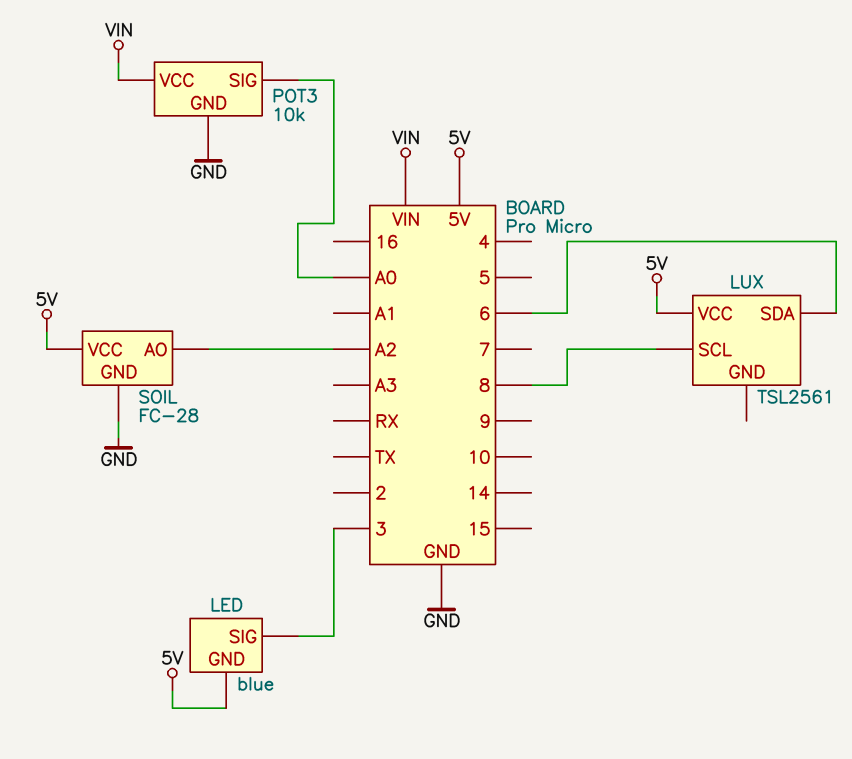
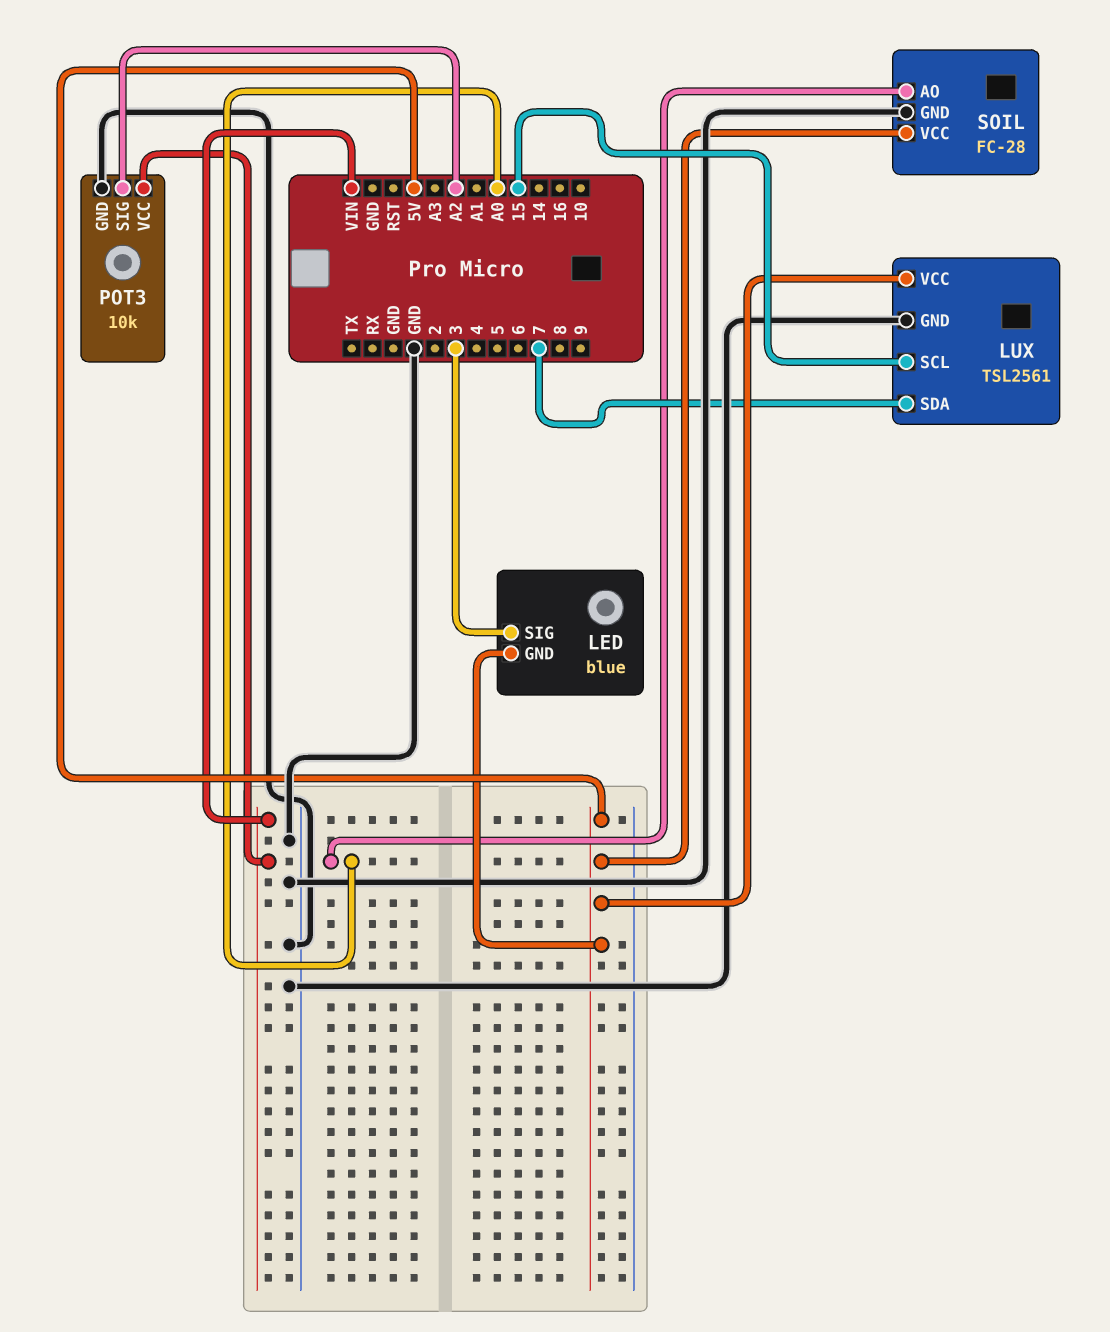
LUX pin GND: none -> GND
LUX pin SCL: 8 -> 15
LUX pin SDA: 6 -> 7
POT3 pin SIG: A0 -> A2
SOIL pin AO: A2 -> A0

